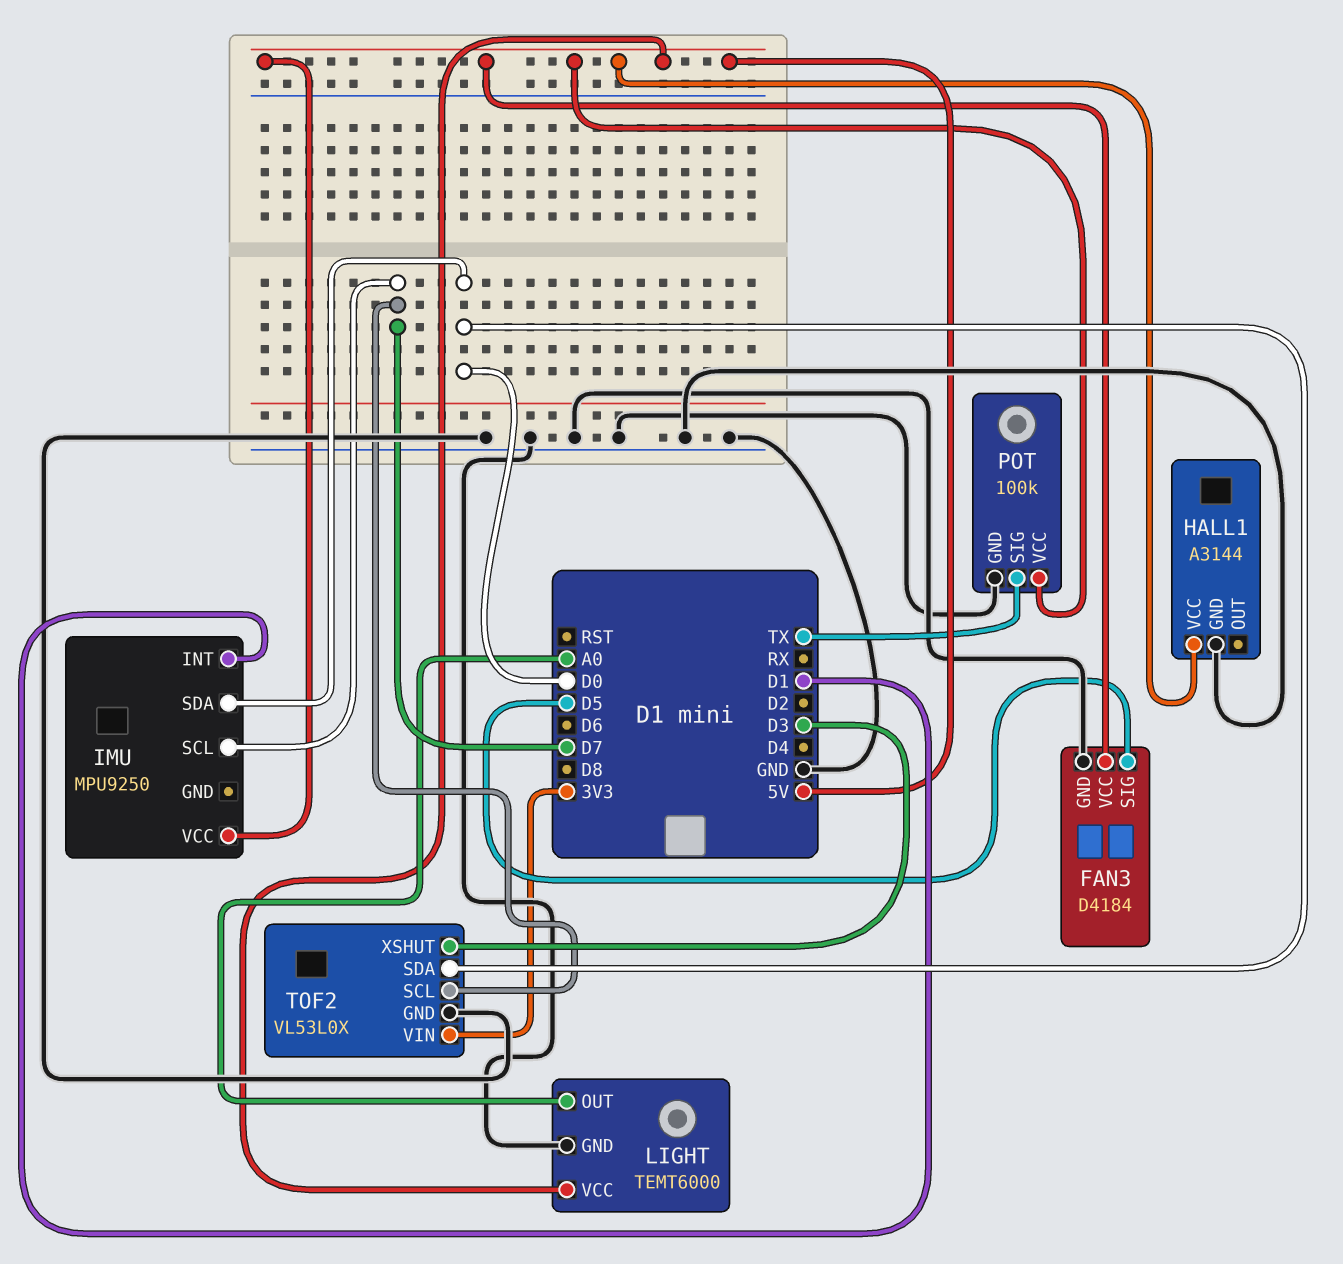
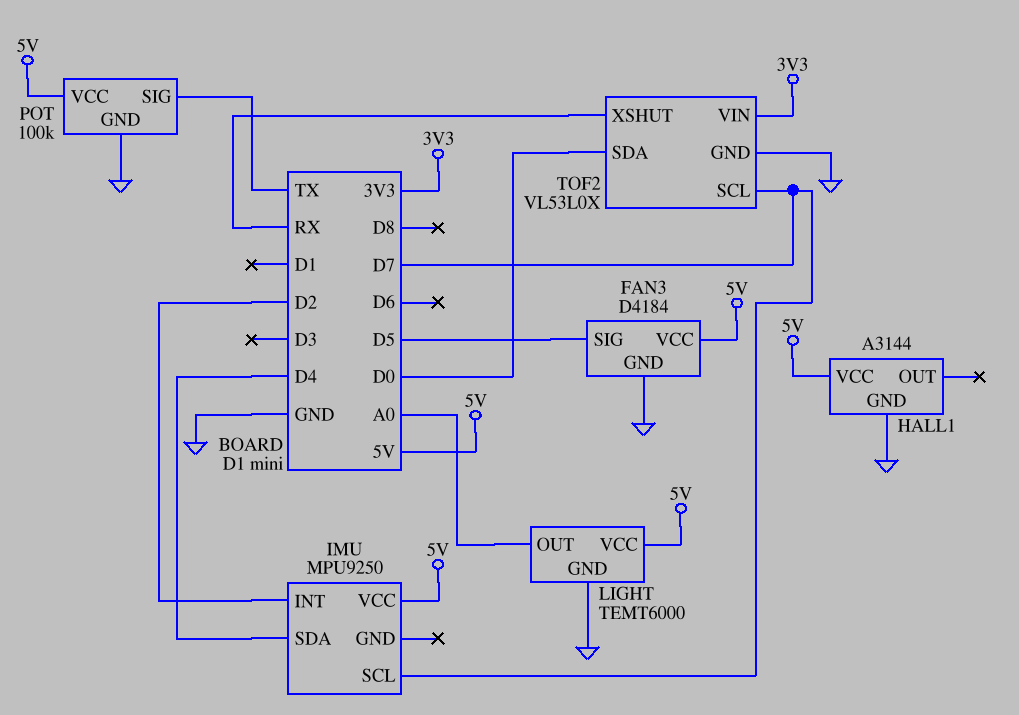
IMU pin INT: D1 -> D2
IMU pin SDA: D0 -> D4
TOF2 pin XSHUT: D3 -> RX

